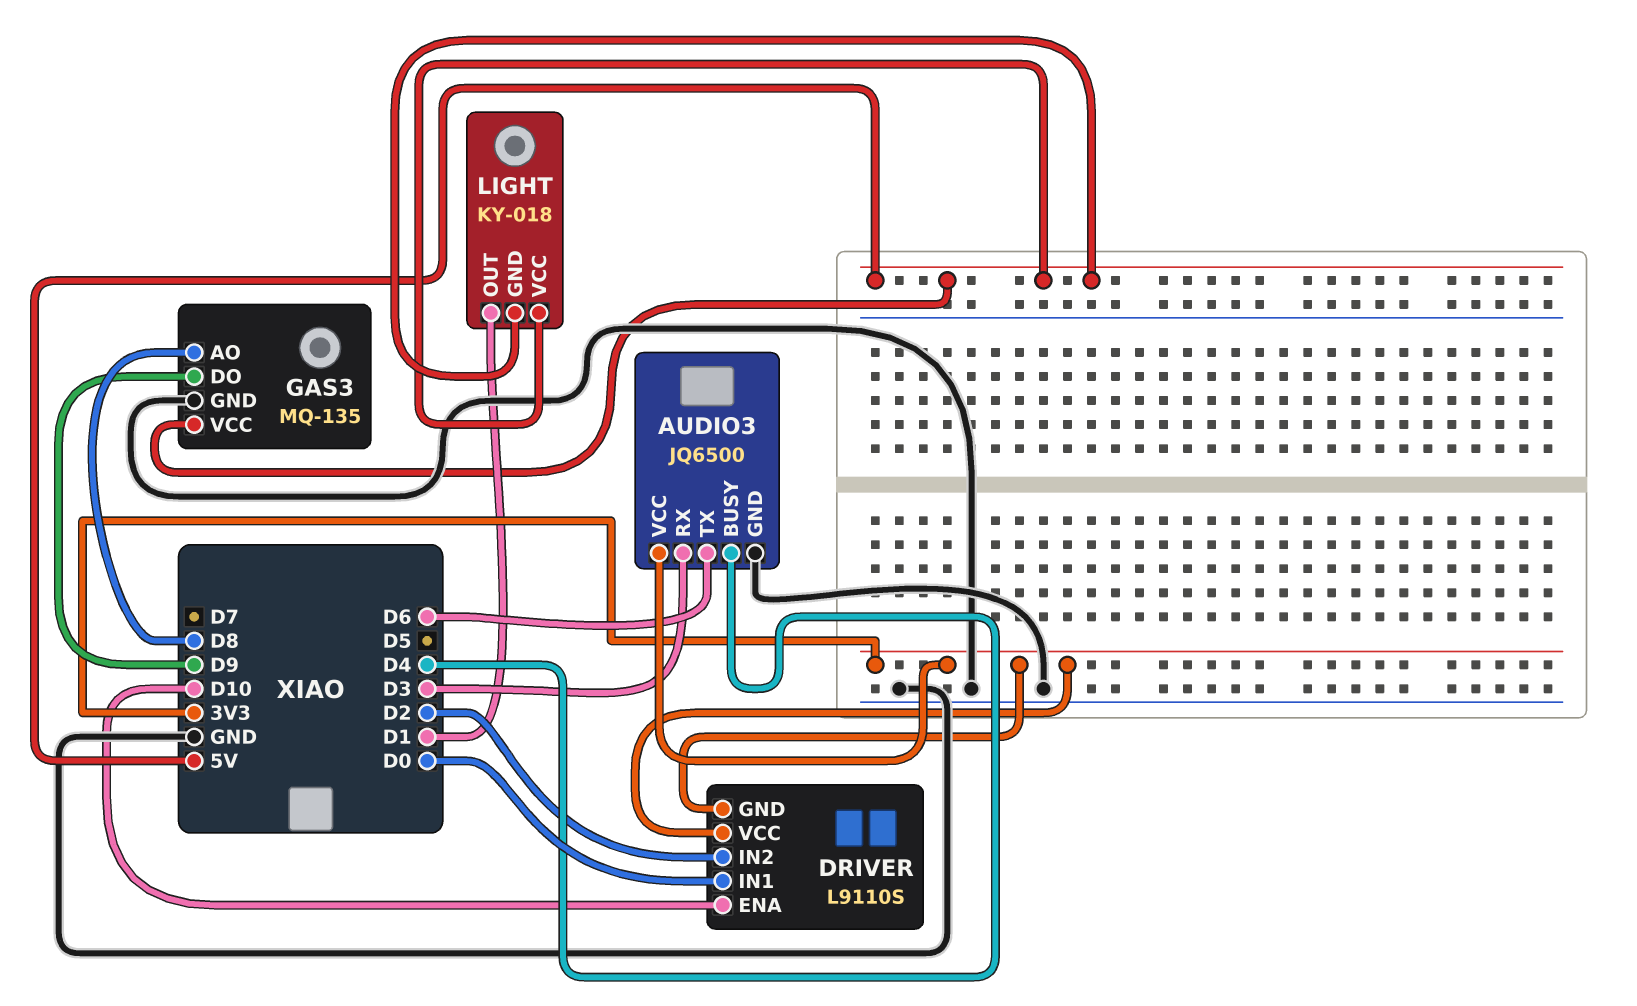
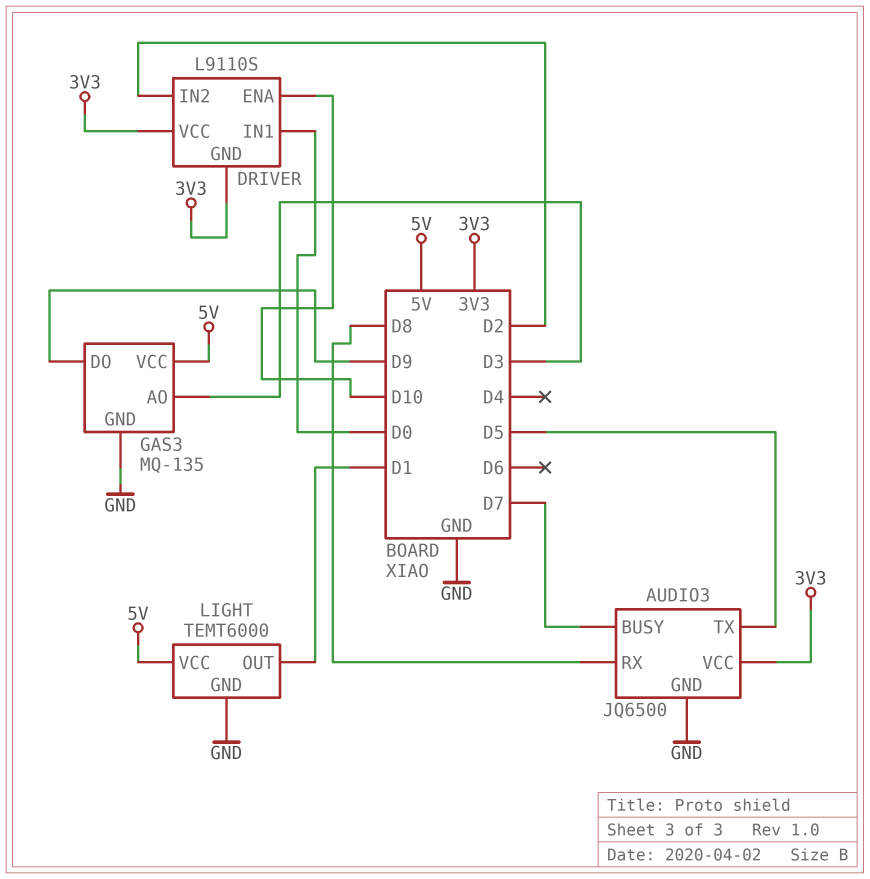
AUDIO3 pin BUSY: D4 -> D7
AUDIO3 pin RX: D3 -> D8
AUDIO3 pin TX: D6 -> D5
GAS3 pin AO: D8 -> D3
LIGHT: KY-018 -> TEMT6000
LIGHT pin GND: 5V -> GND

